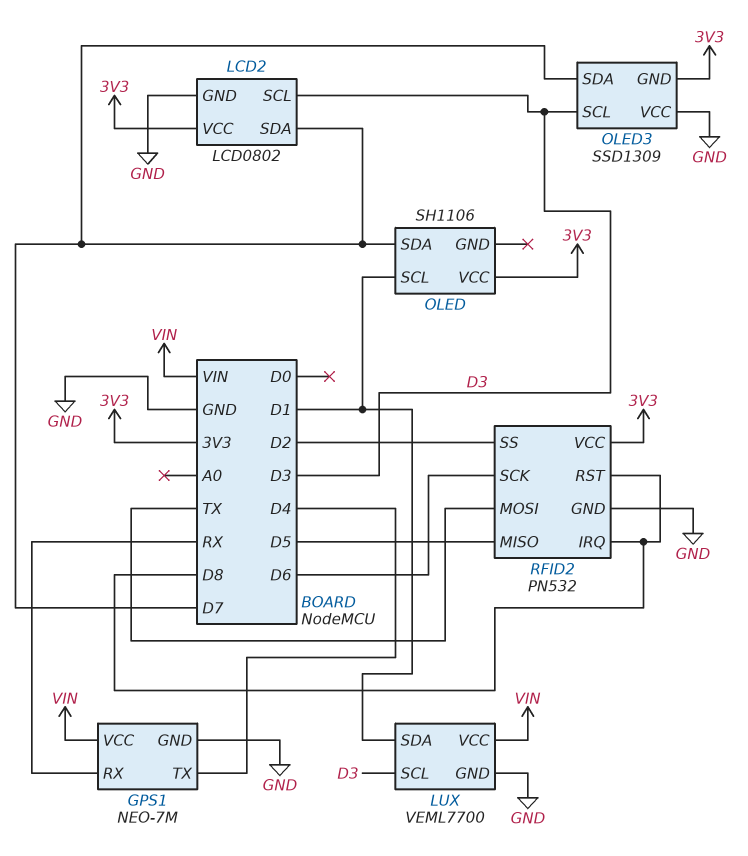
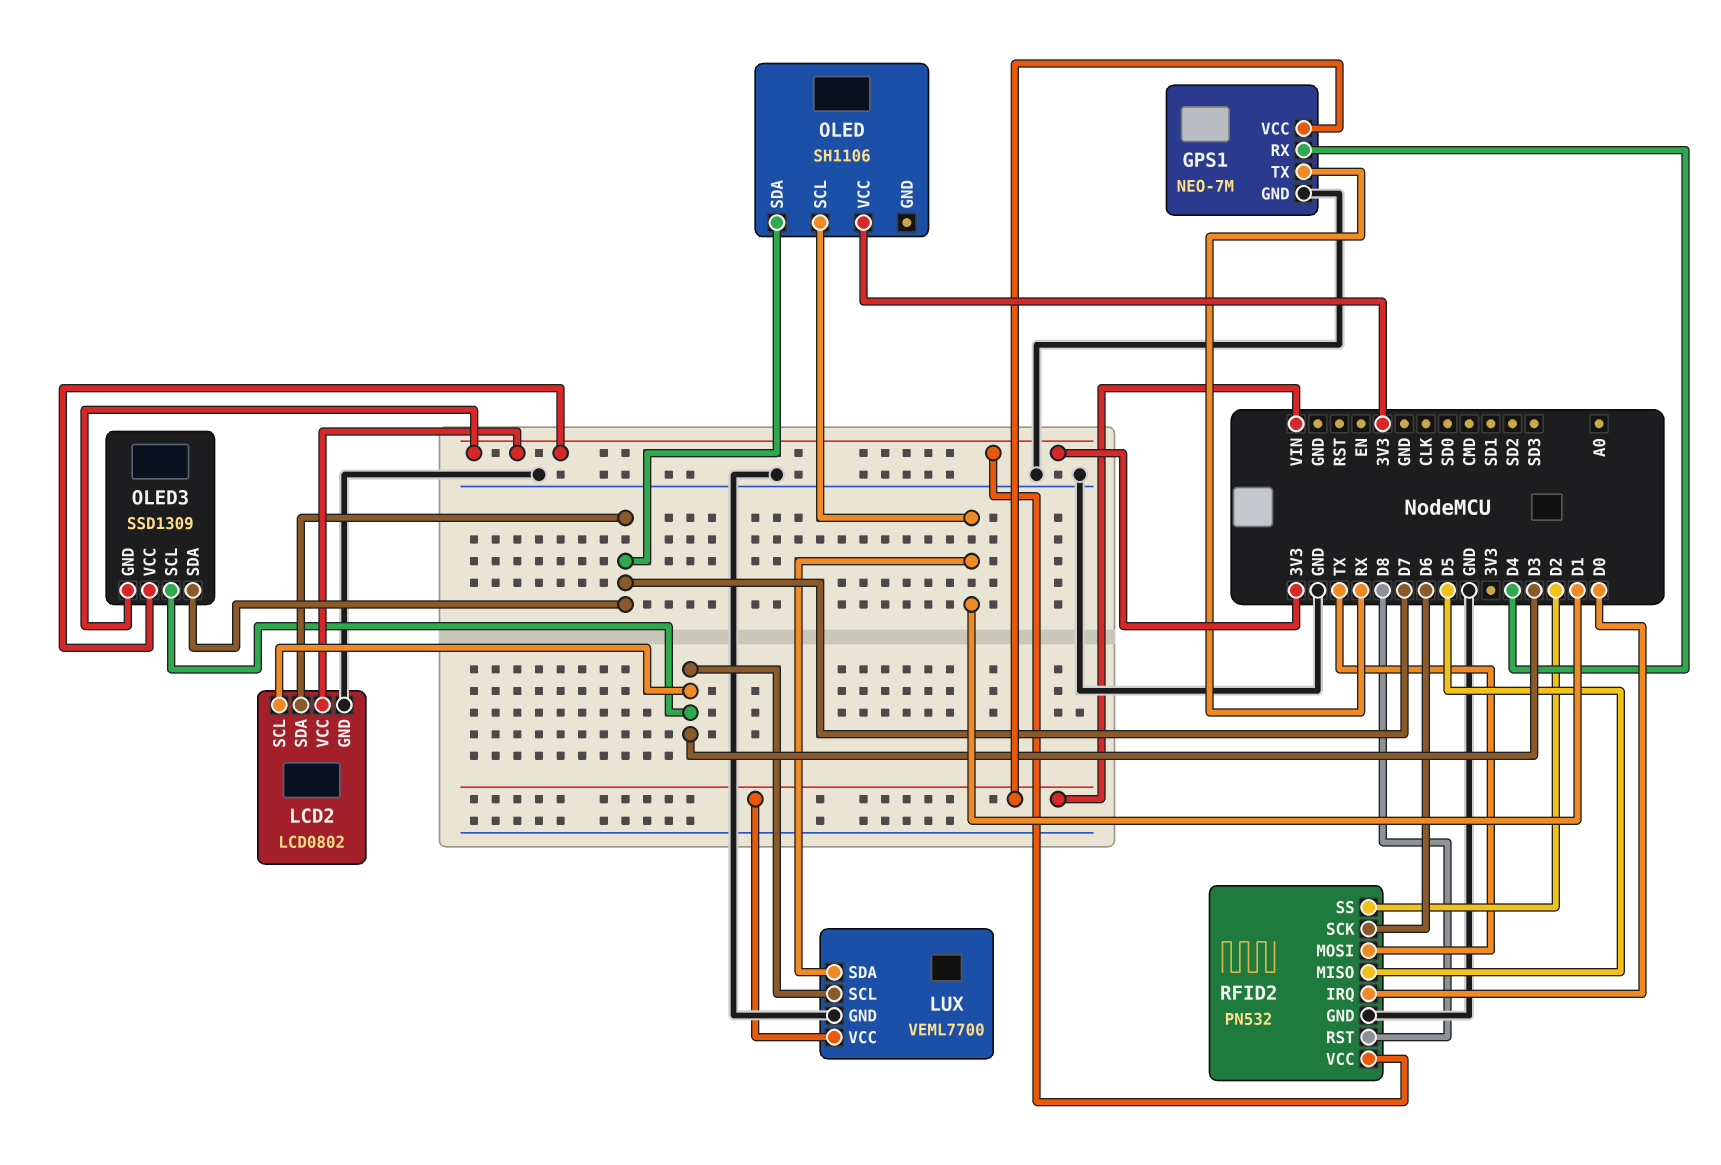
GPS1 pin RX: RX -> D4
GPS1 pin TX: D4 -> RX
OLED3 pin VCC: GND -> 3V3
RFID2 pin IRQ: D8 -> D0

